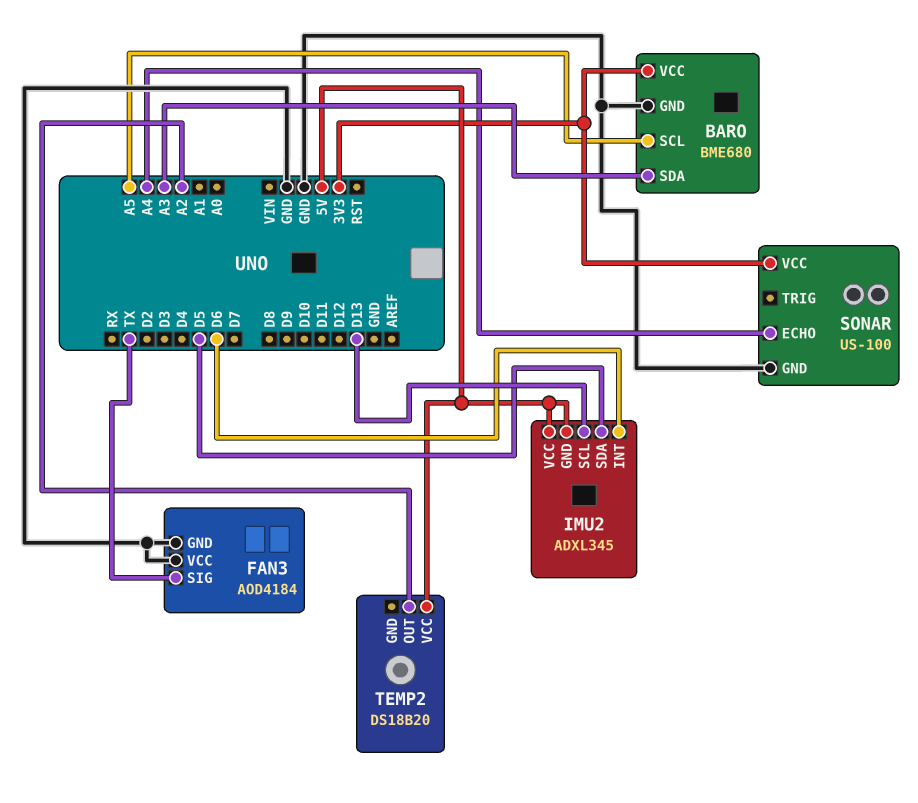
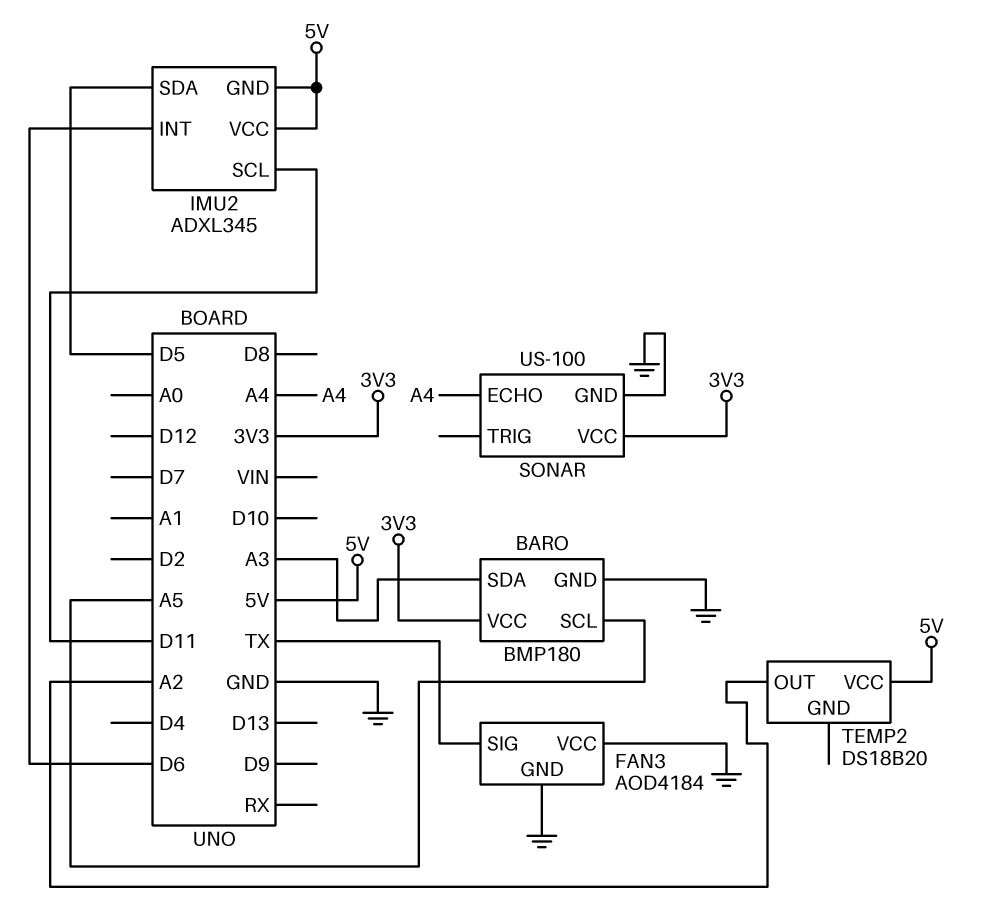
BARO: BME680 -> BMP180
IMU2 pin SCL: D13 -> D11

